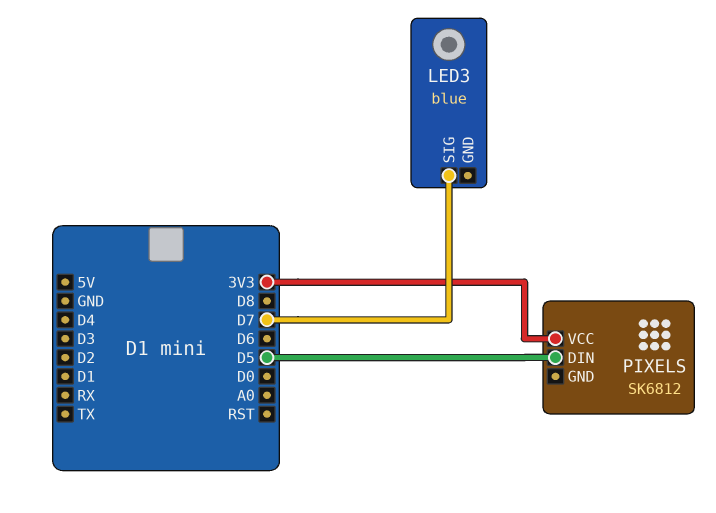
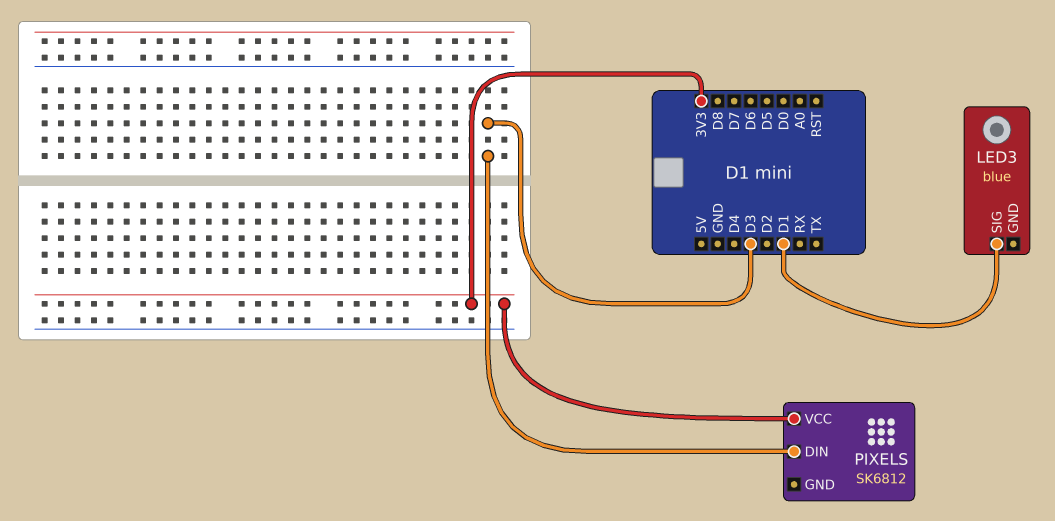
LED3 pin SIG: D7 -> D1
PIXELS pin DIN: D5 -> D3

